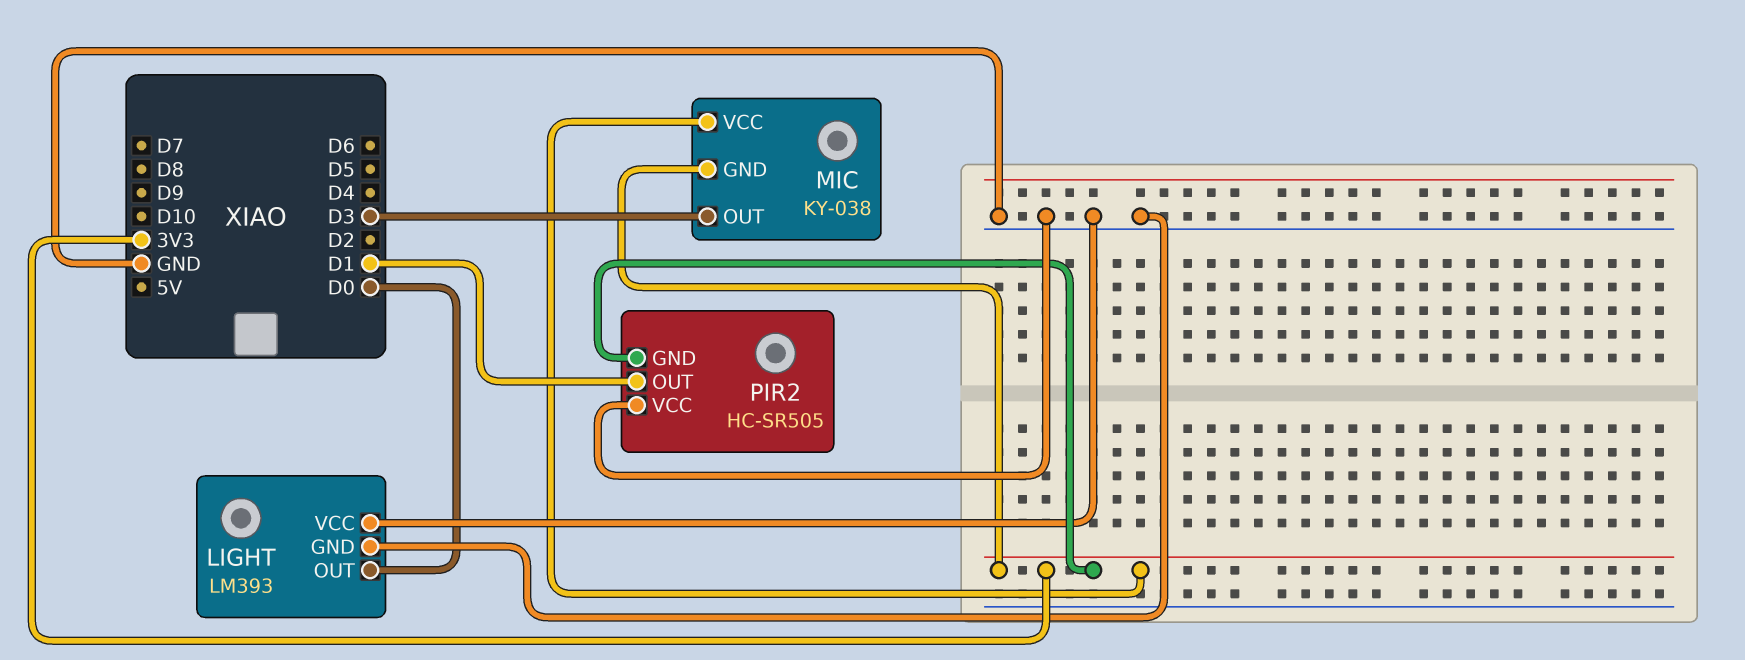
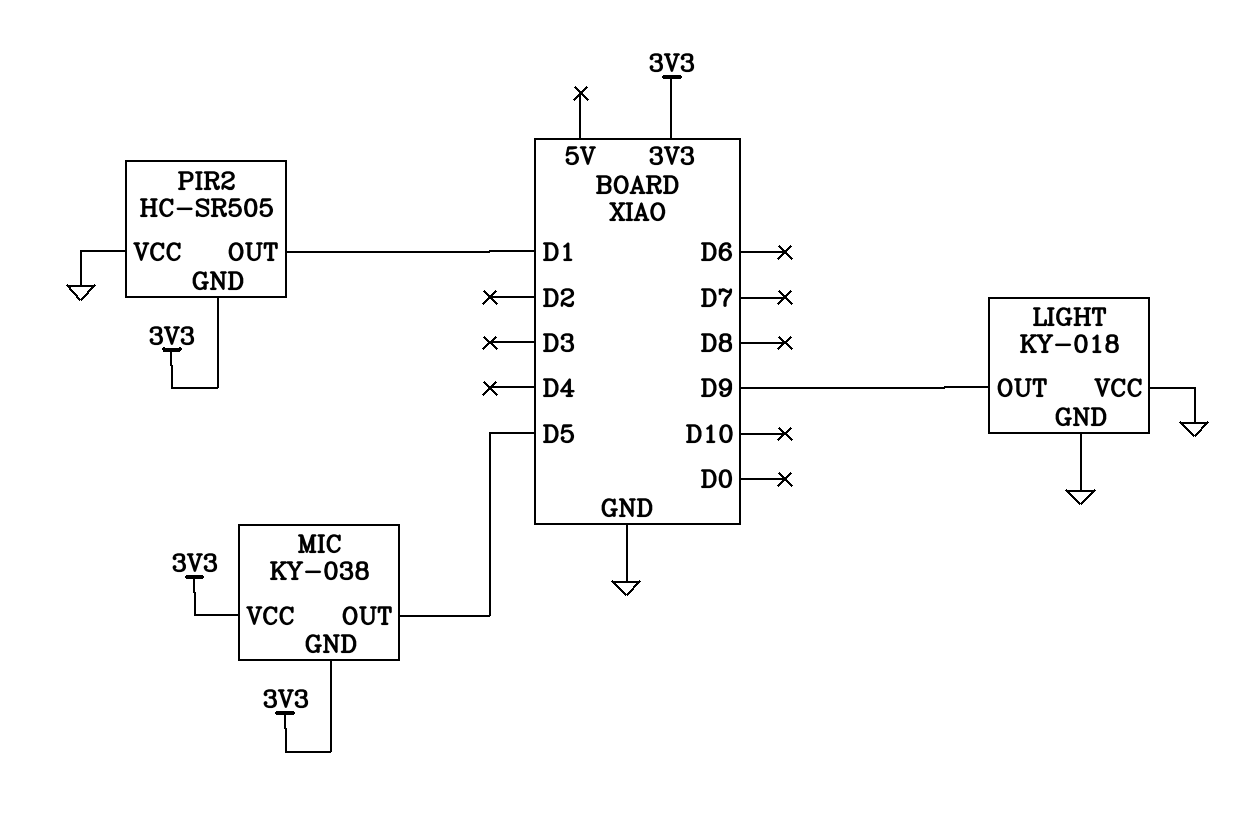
LIGHT: LM393 -> KY-018
LIGHT pin OUT: D0 -> D9
MIC pin OUT: D3 -> D5

